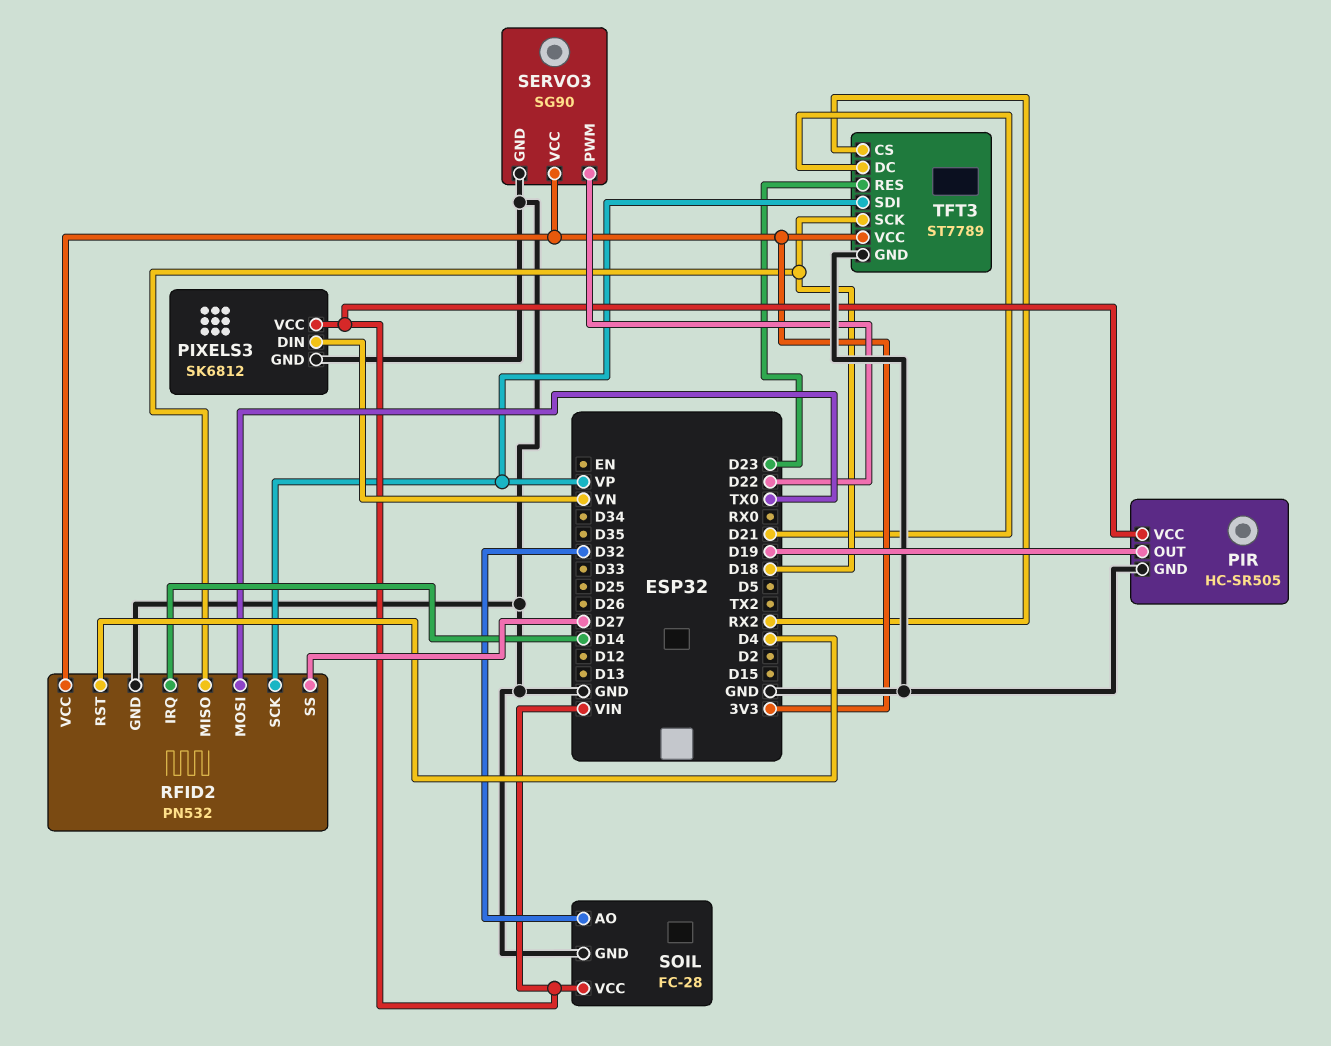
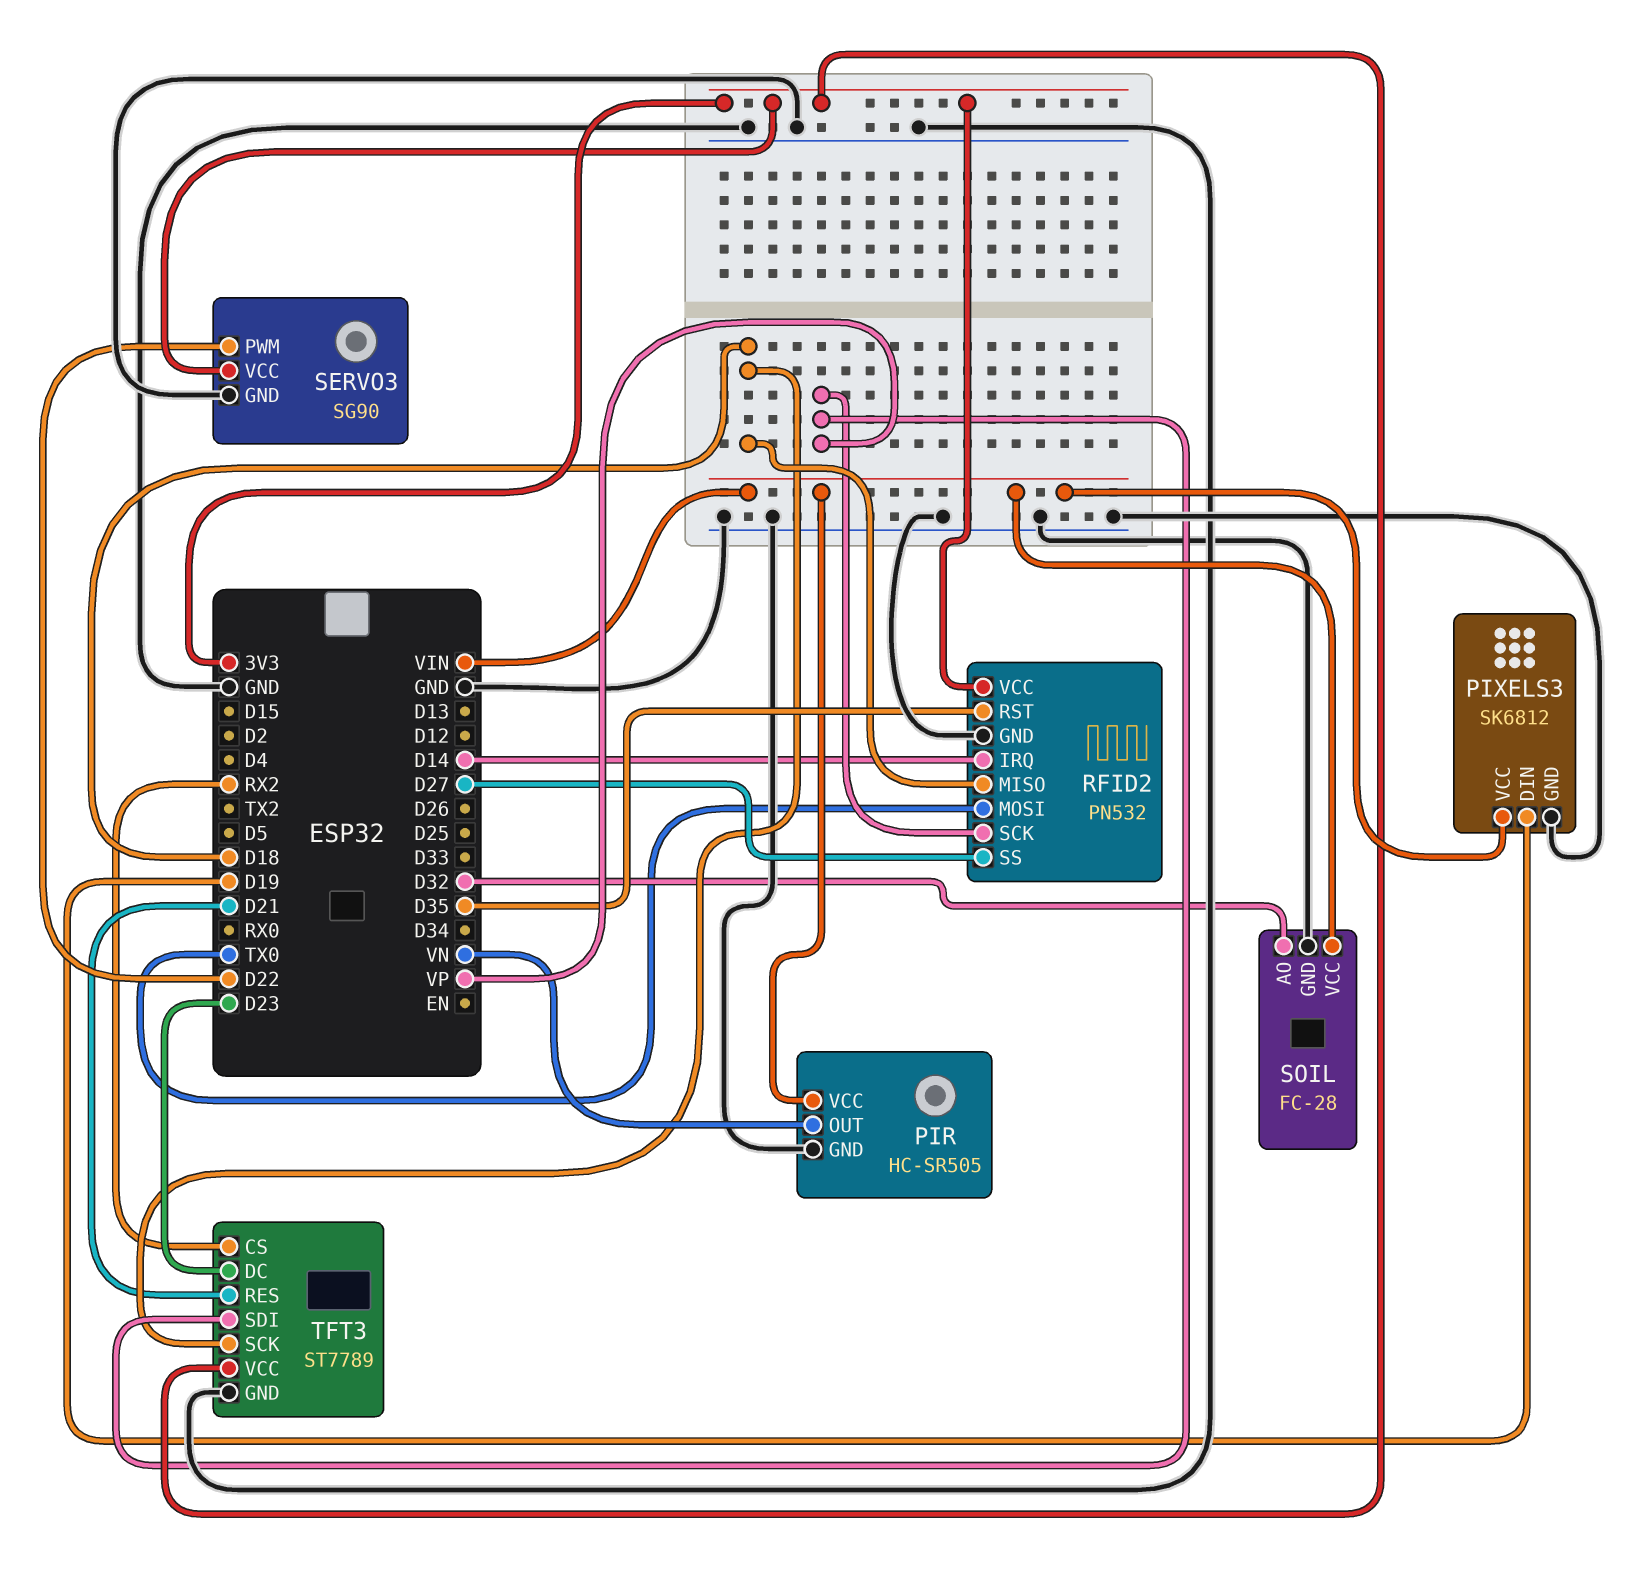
PIR pin OUT: D19 -> VN
PIXELS3 pin DIN: VN -> D19
RFID2 pin RST: D4 -> D35
TFT3 pin DC: D21 -> D23
TFT3 pin RES: D23 -> D21

